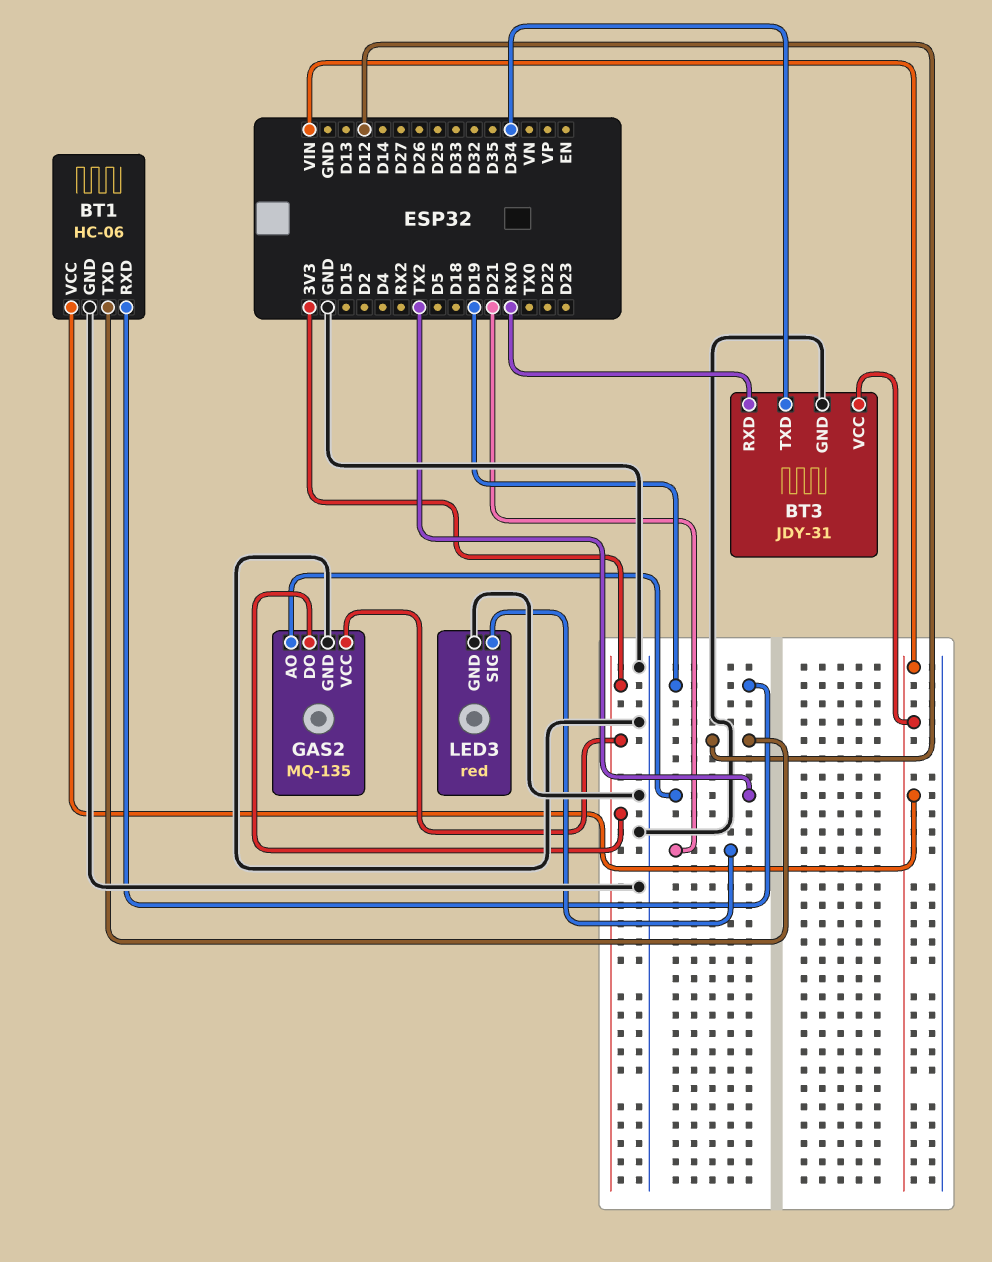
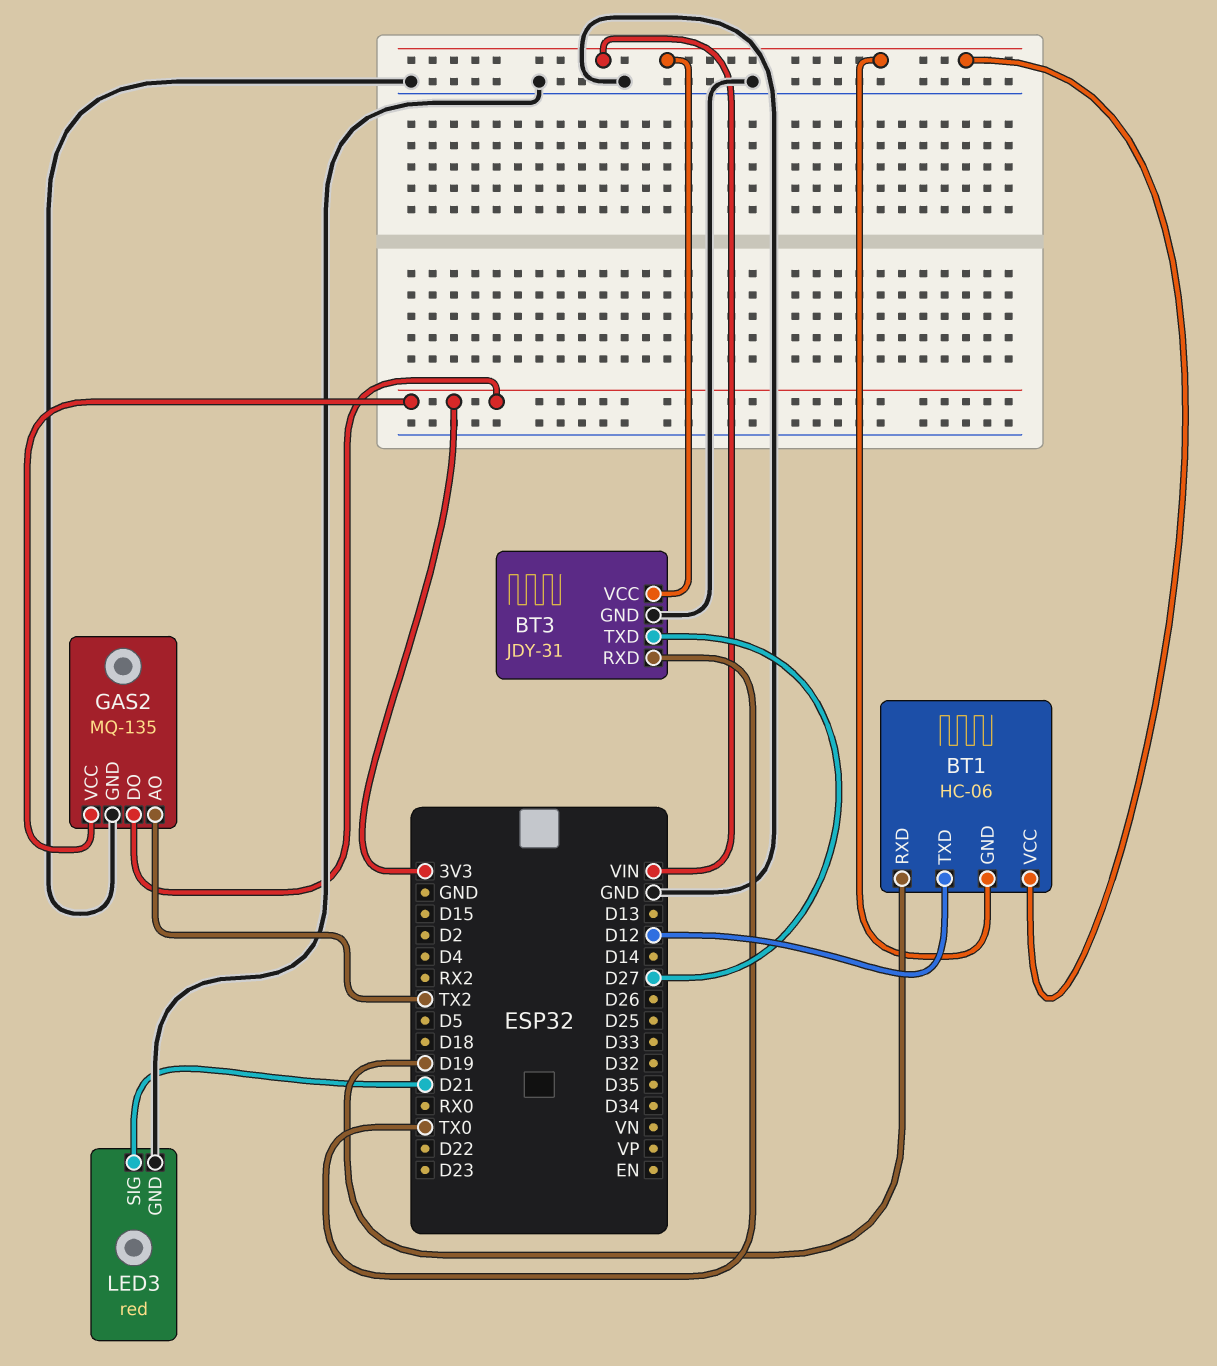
BT1 pin GND: GND -> VIN
BT3 pin RXD: RX0 -> TX0
BT3 pin TXD: D34 -> D27

